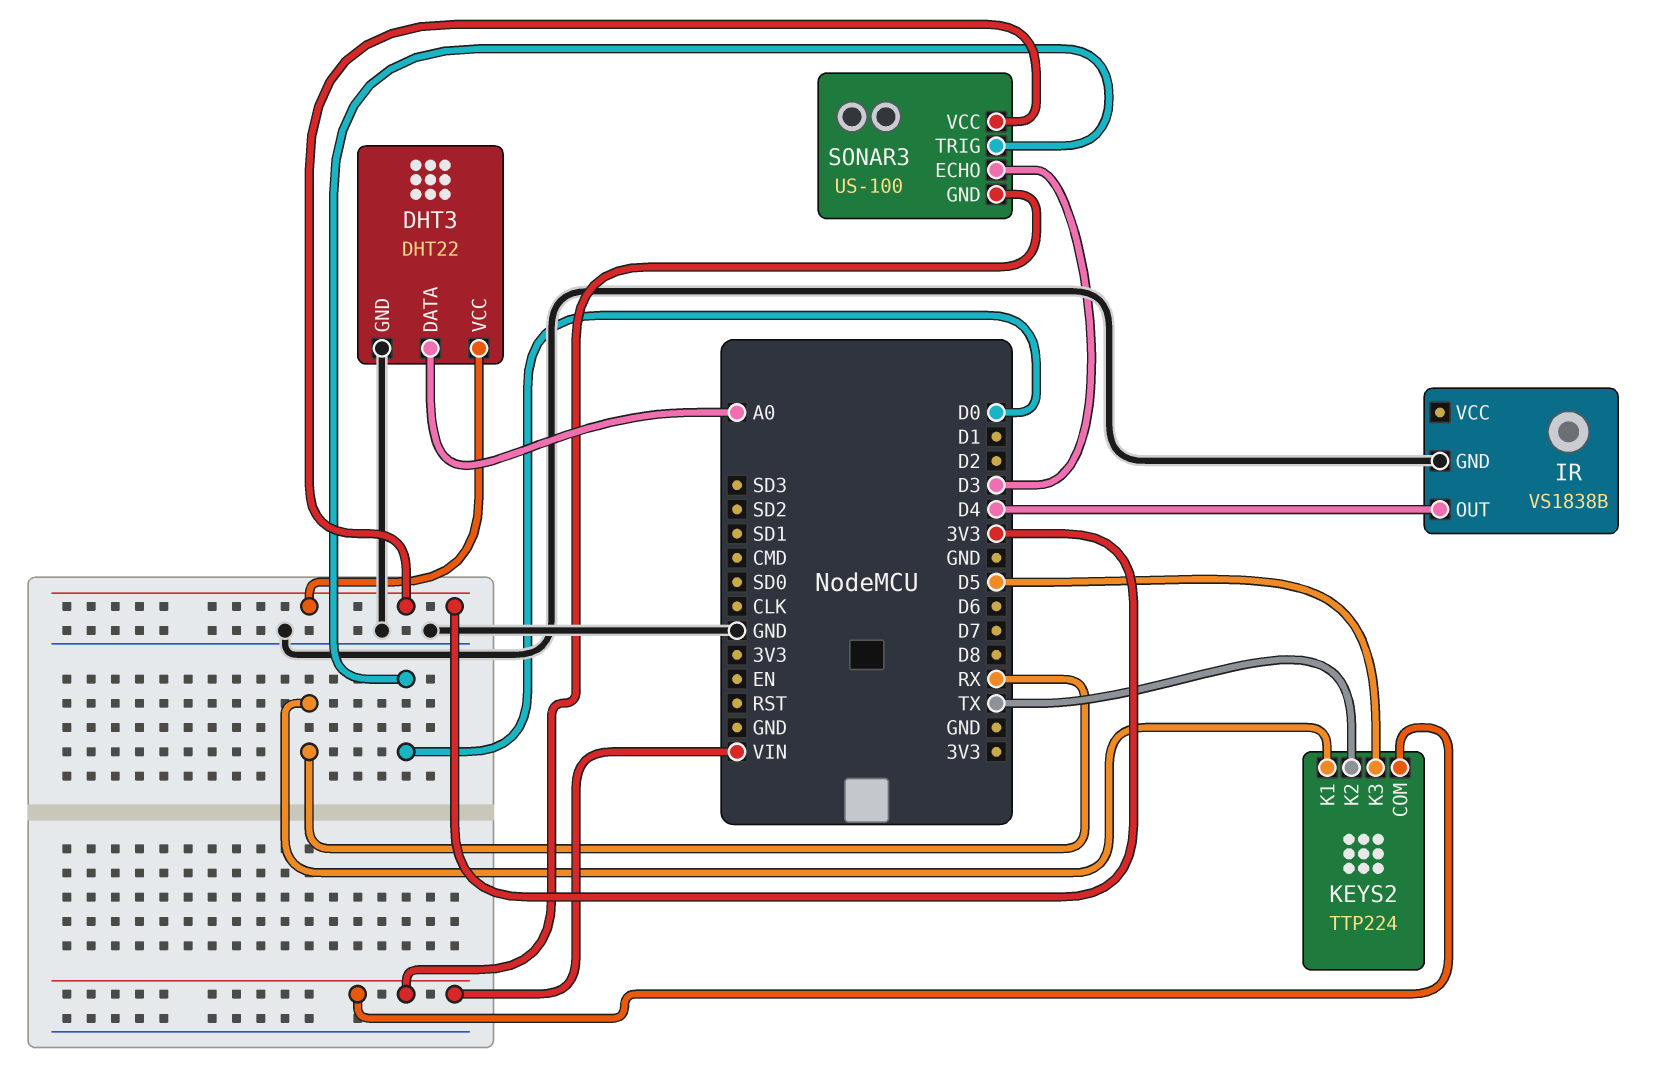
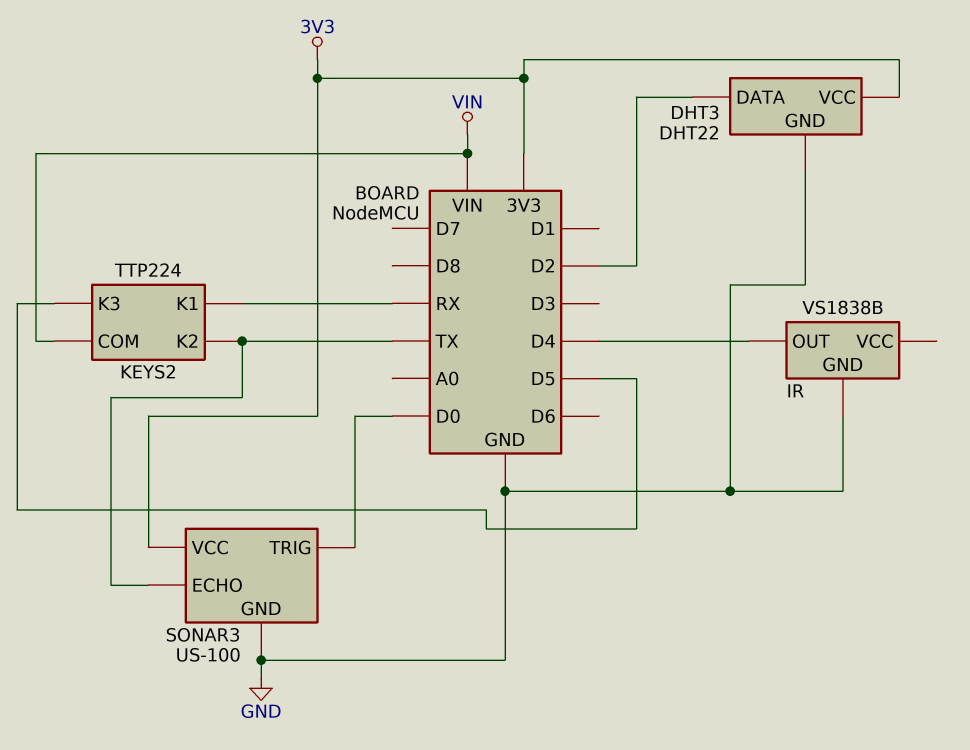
DHT3 pin DATA: A0 -> D2
SONAR3 pin ECHO: D3 -> TX
SONAR3 pin GND: VIN -> GND

